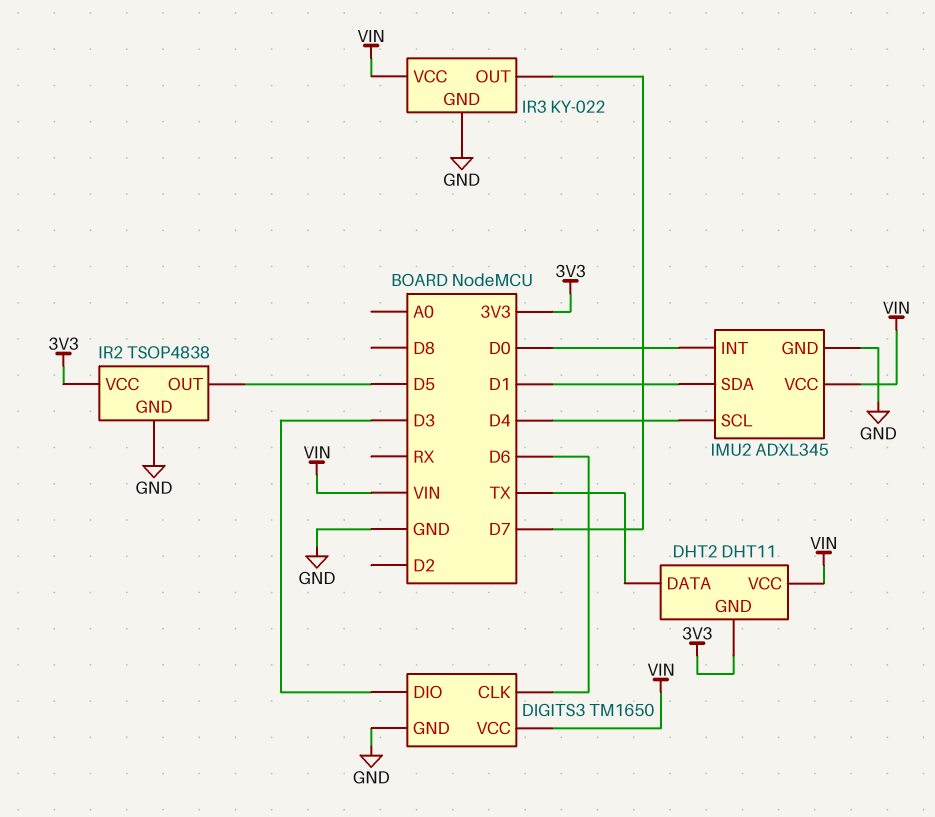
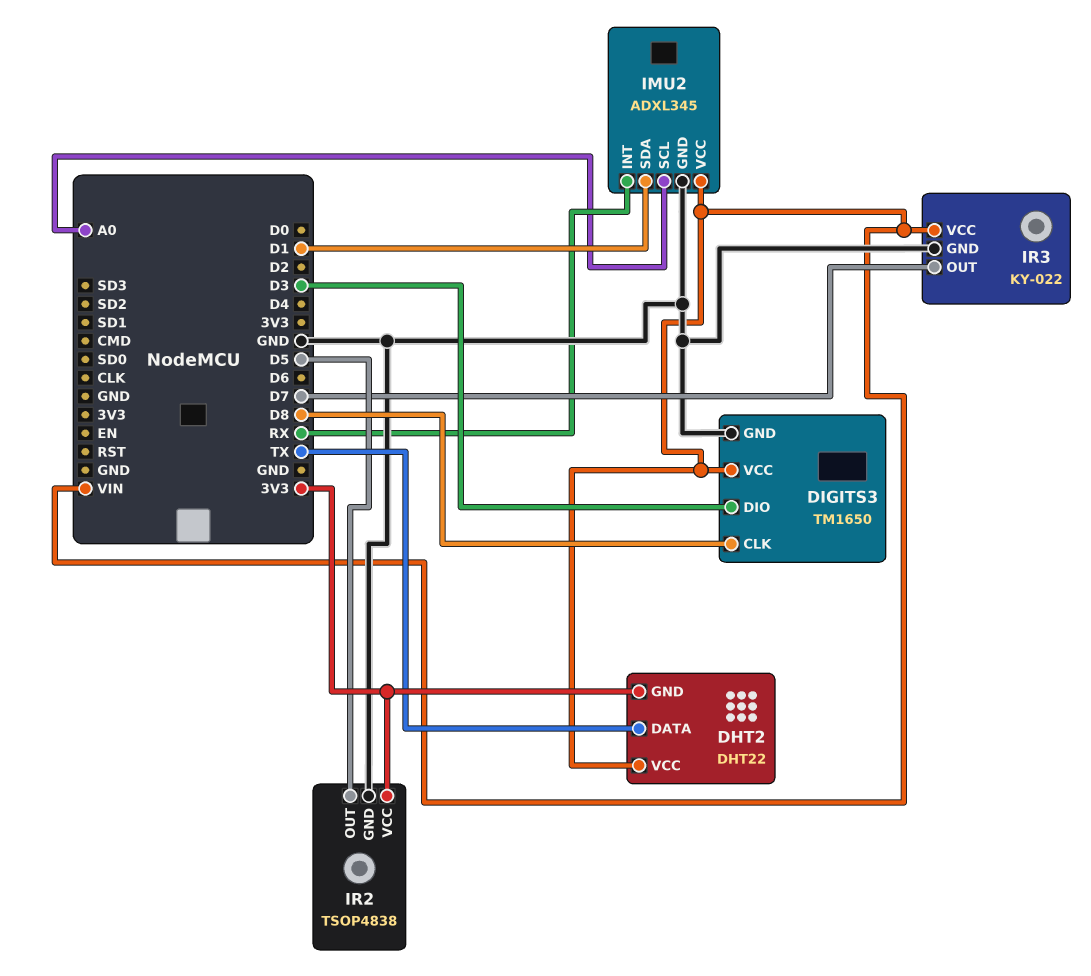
DHT2: DHT11 -> DHT22
DIGITS3 pin CLK: D6 -> D8
IMU2 pin INT: D0 -> RX
IMU2 pin SCL: D4 -> A0

